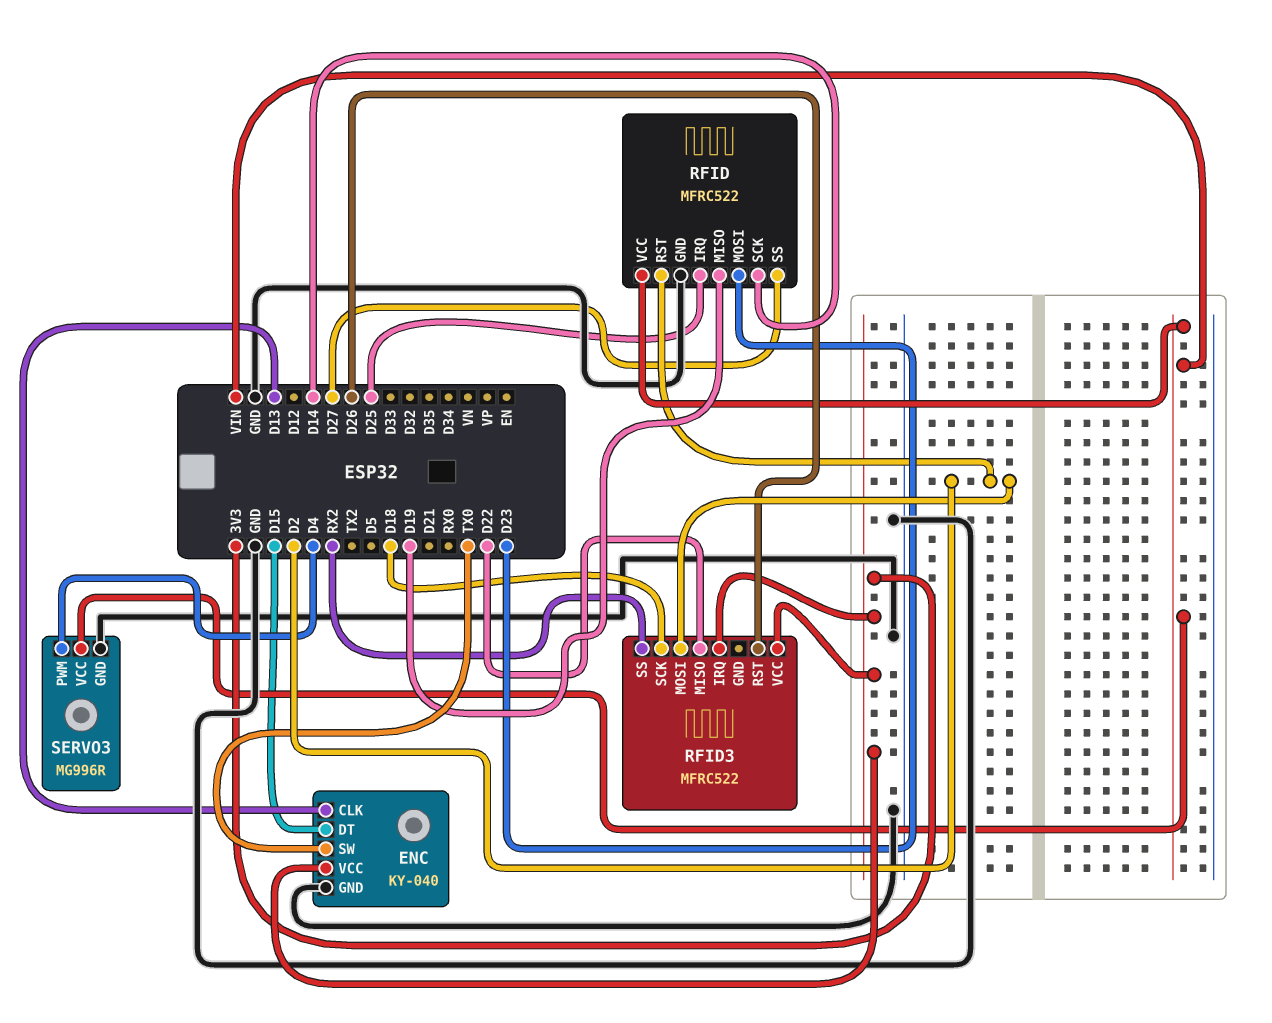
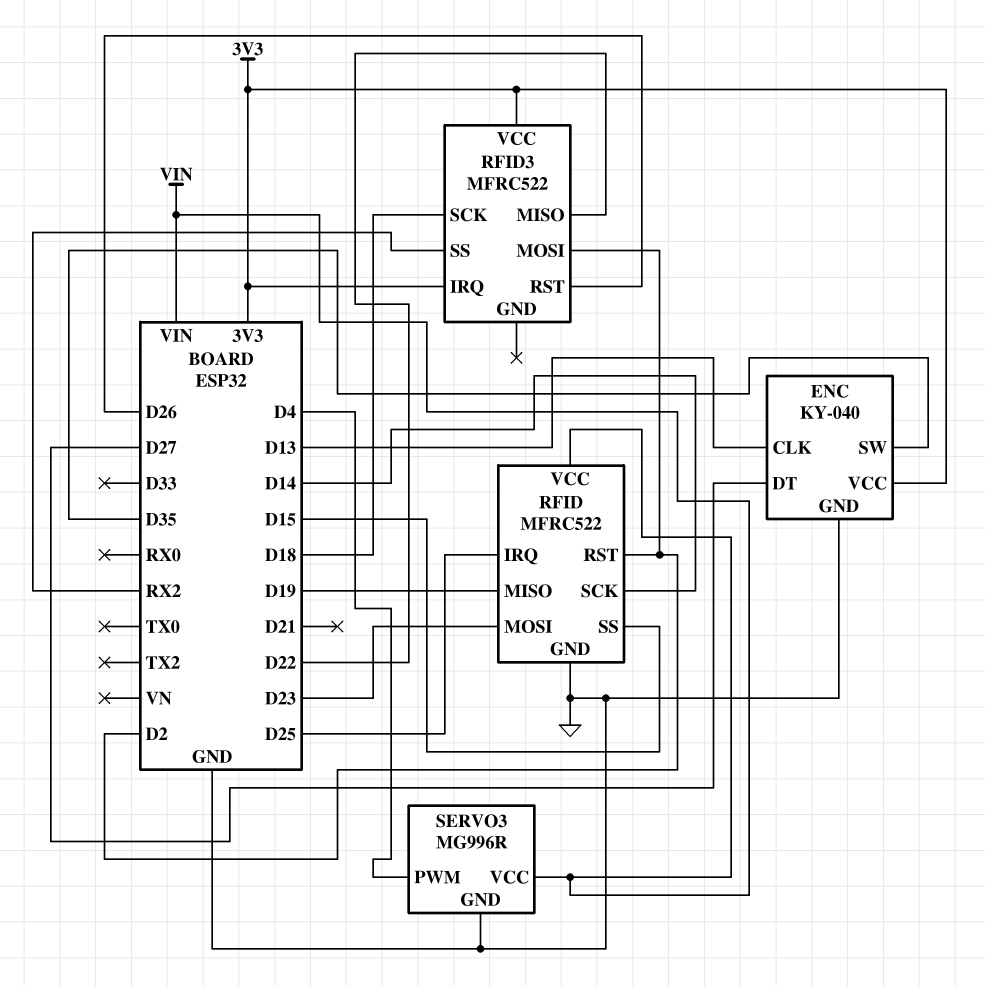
ENC pin DT: D15 -> D27
ENC pin SW: TX0 -> D35
RFID pin SS: D27 -> D15

